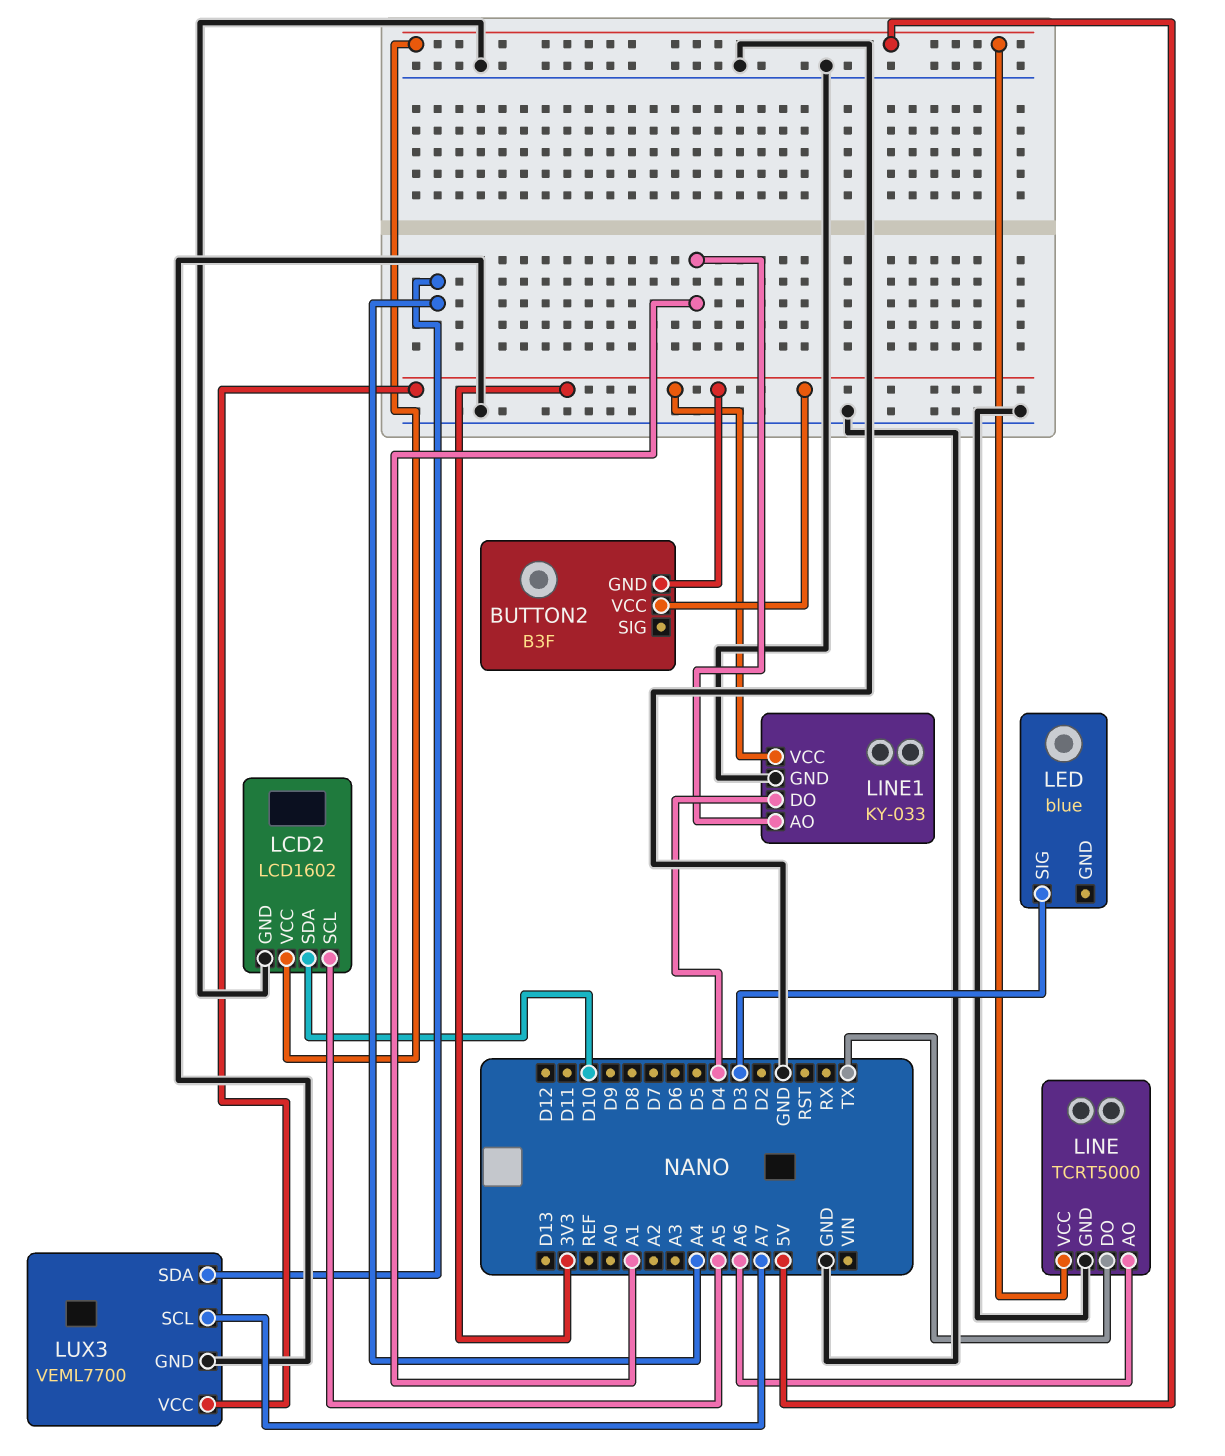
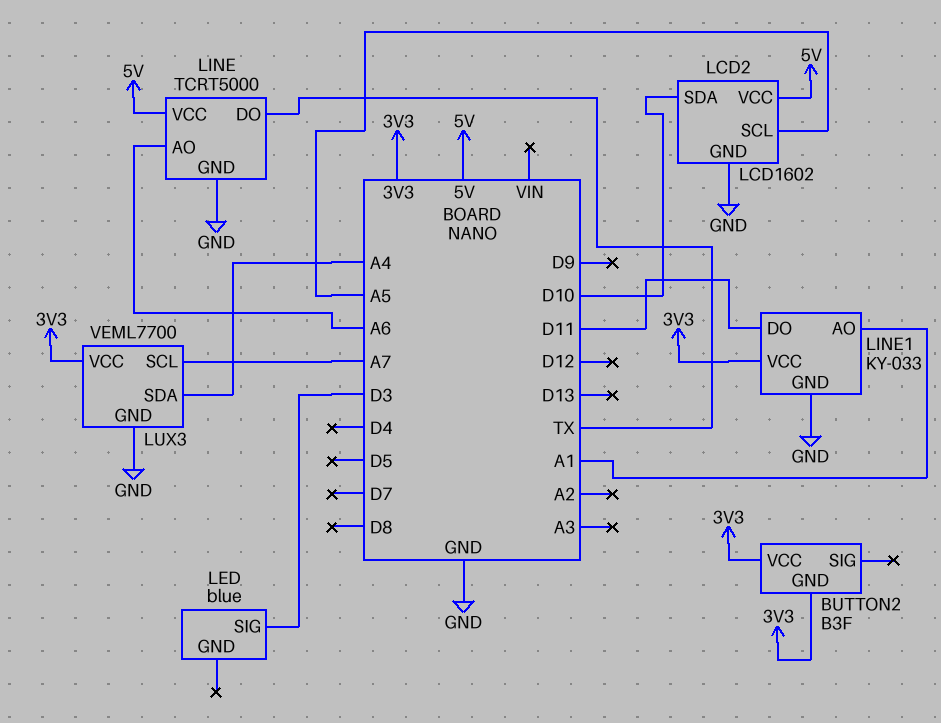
LINE1 pin DO: D4 -> D11

